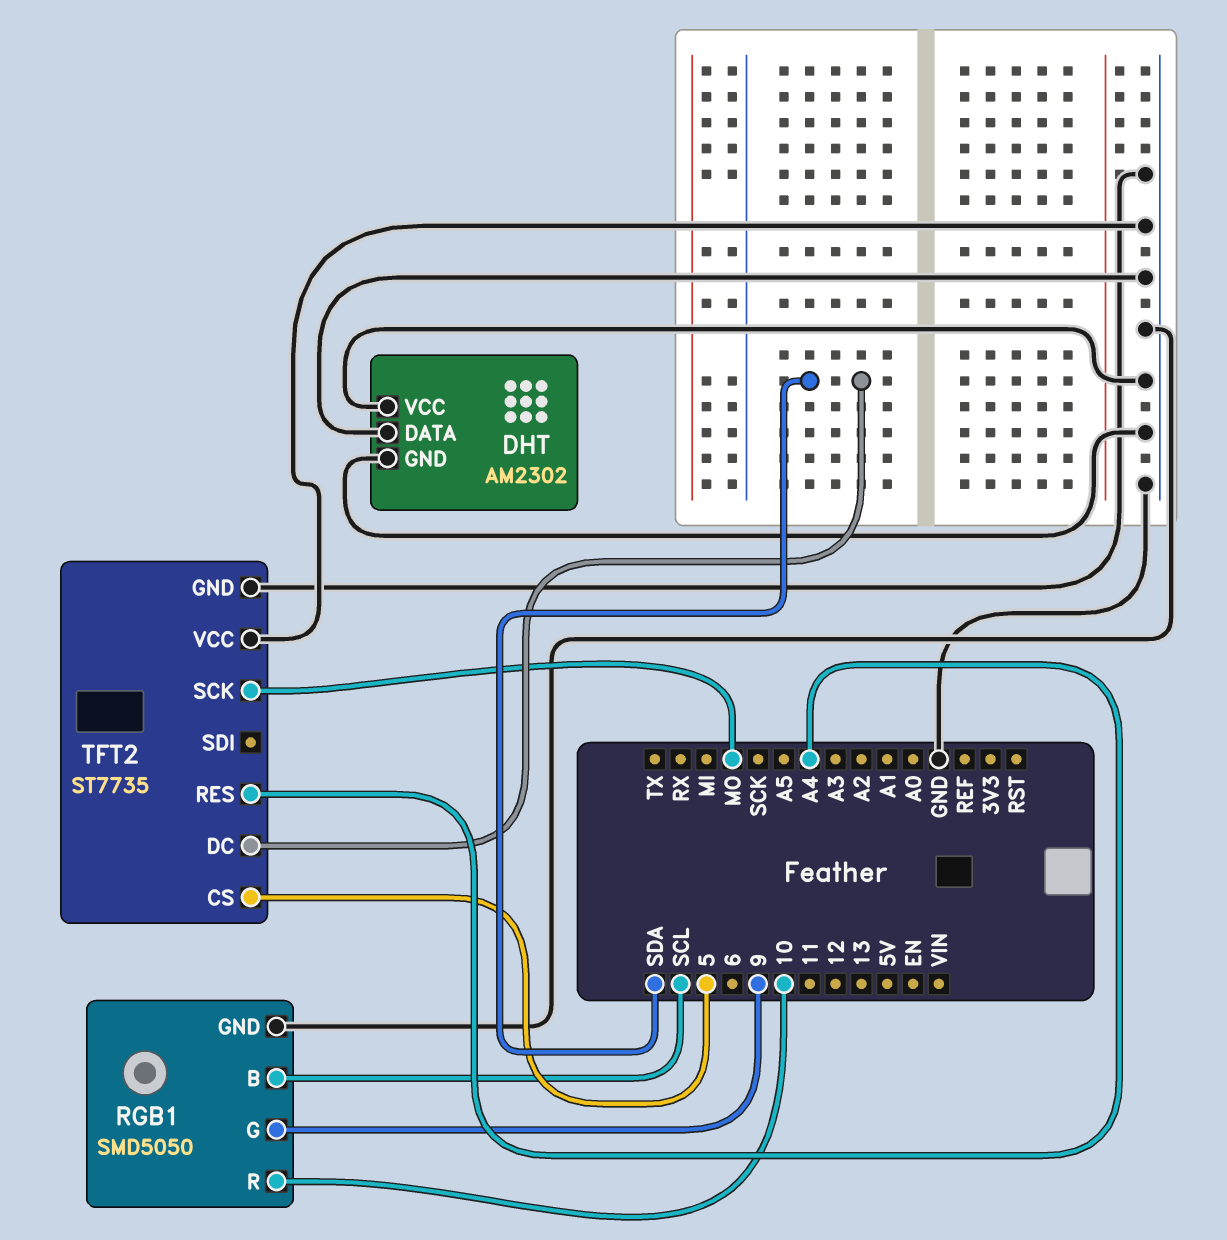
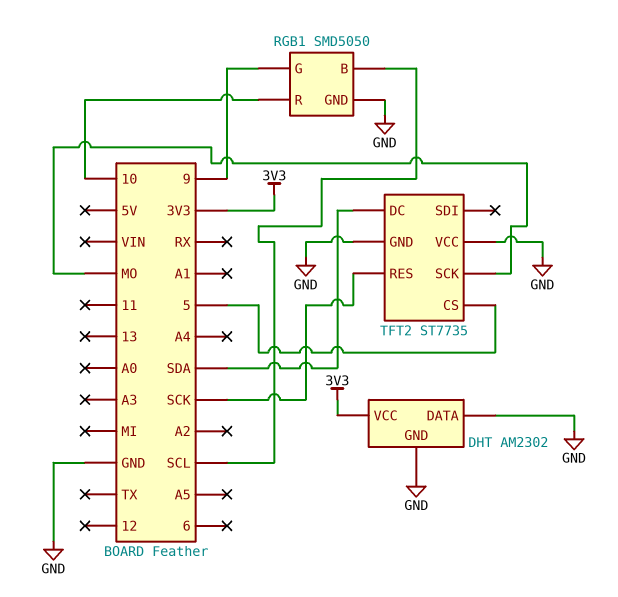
DHT pin VCC: GND -> 3V3
TFT2 pin RES: A4 -> SCK

